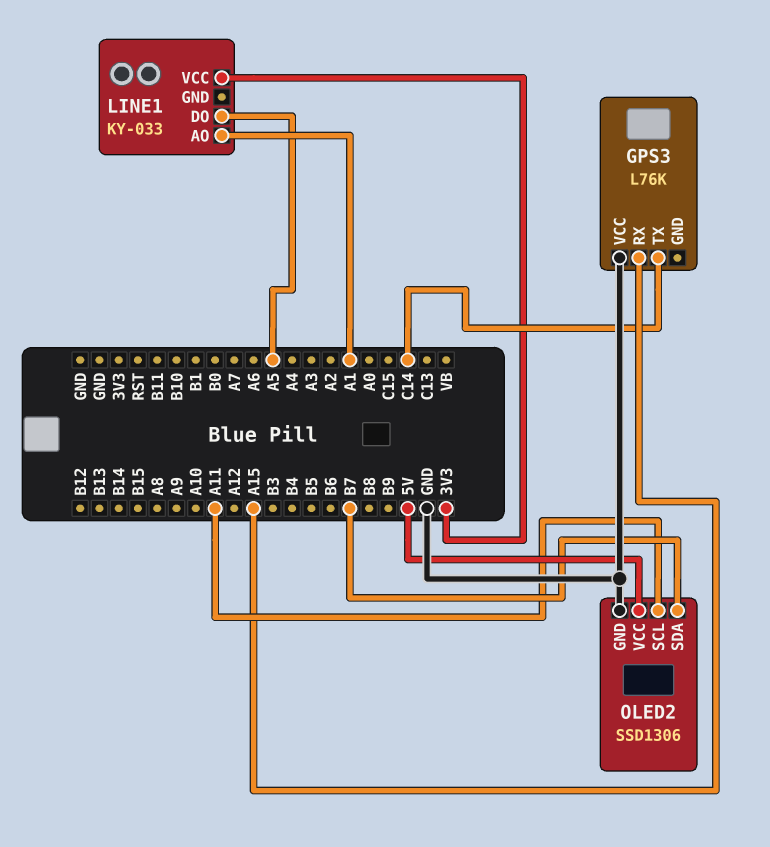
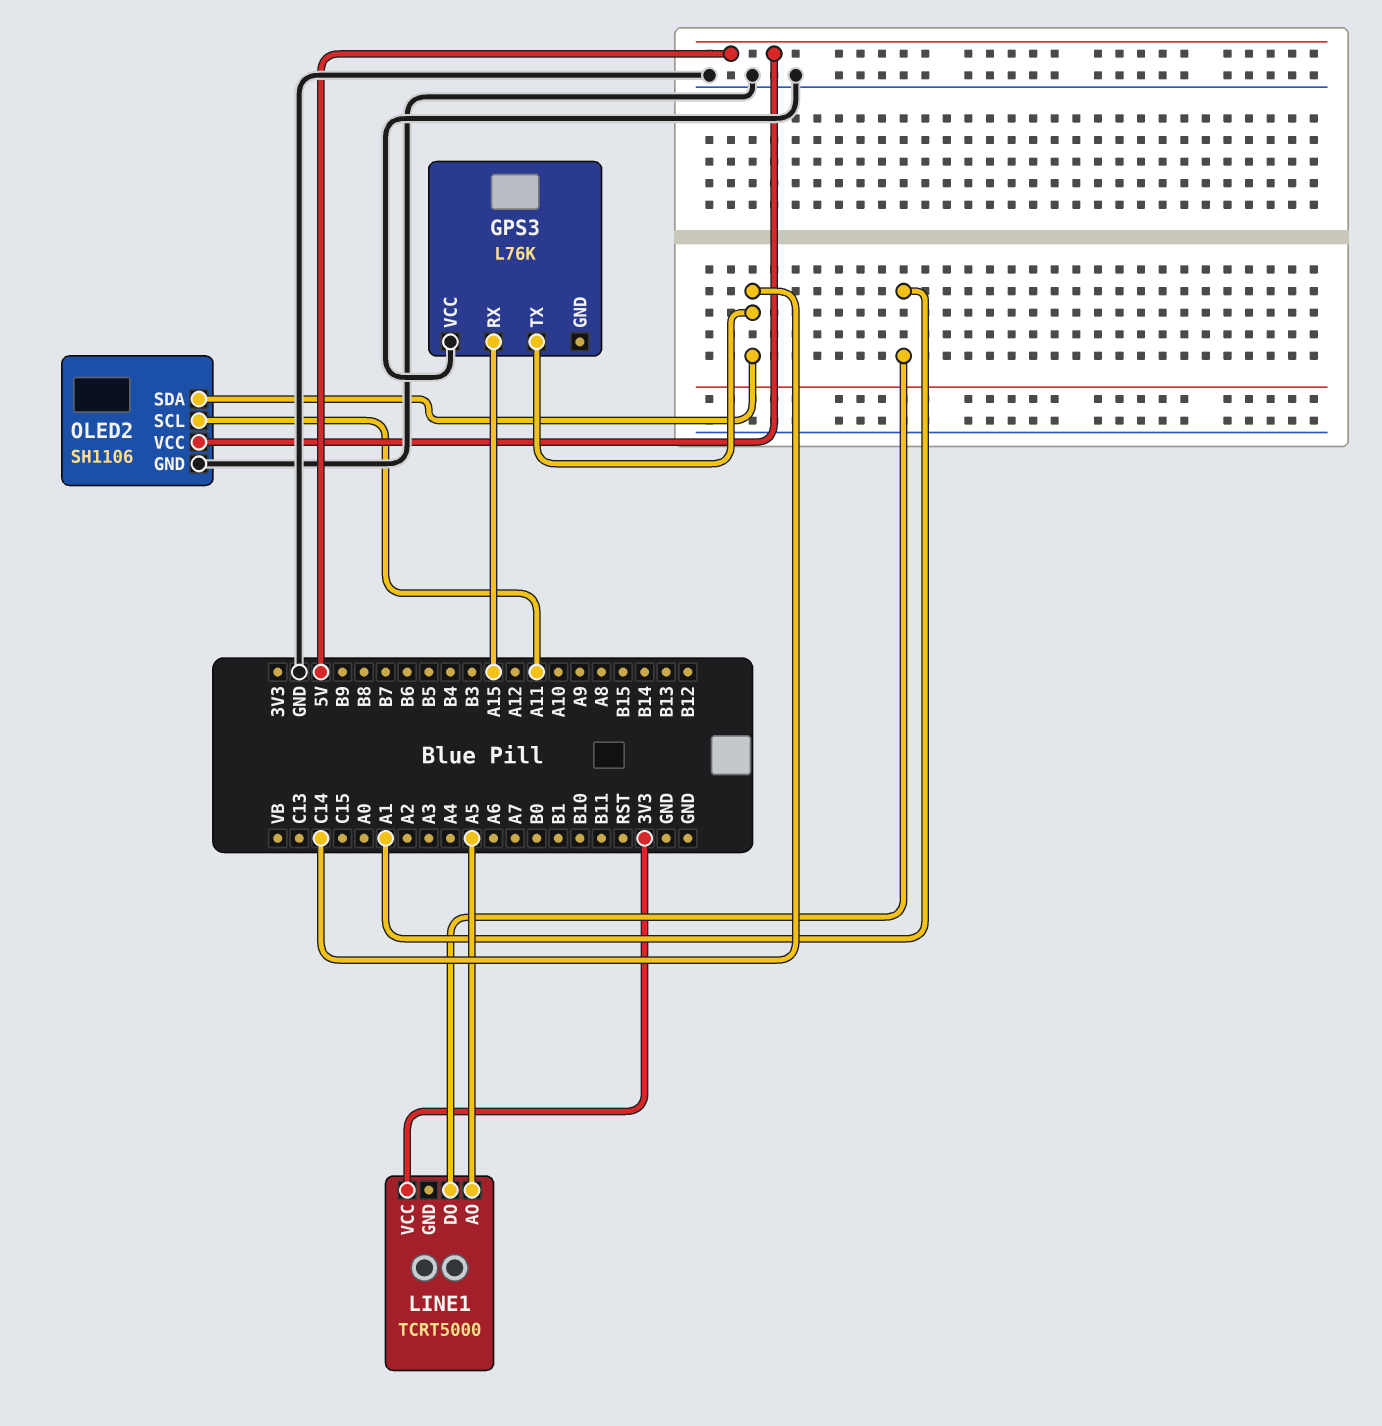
LINE1: KY-033 -> TCRT5000
LINE1 pin AO: A1 -> A5
LINE1 pin DO: A5 -> A1
OLED2: SSD1306 -> SH1106
OLED2 pin SDA: B7 -> C14

